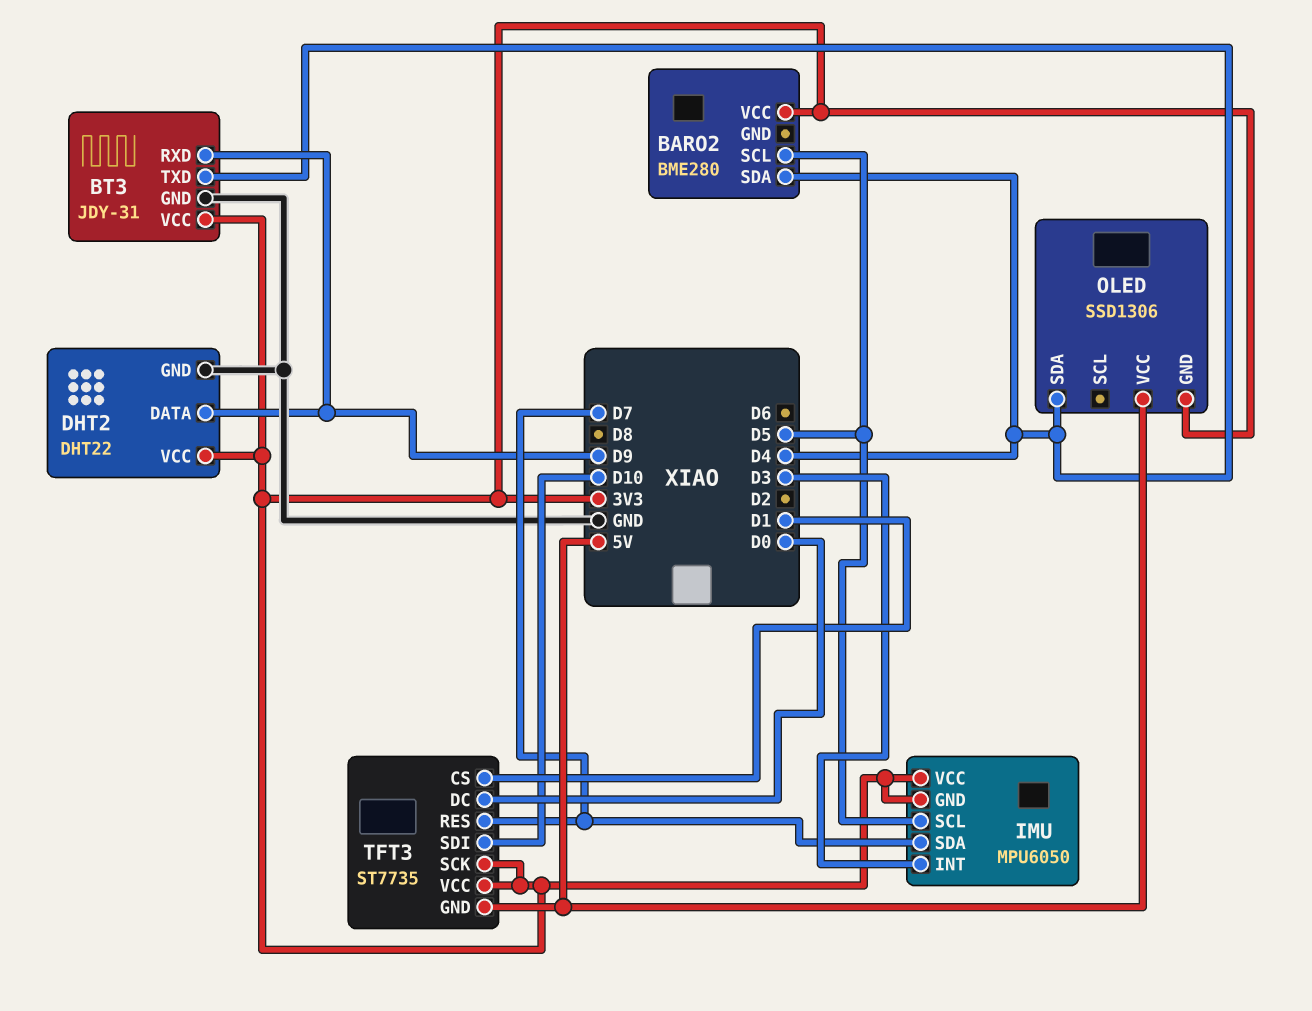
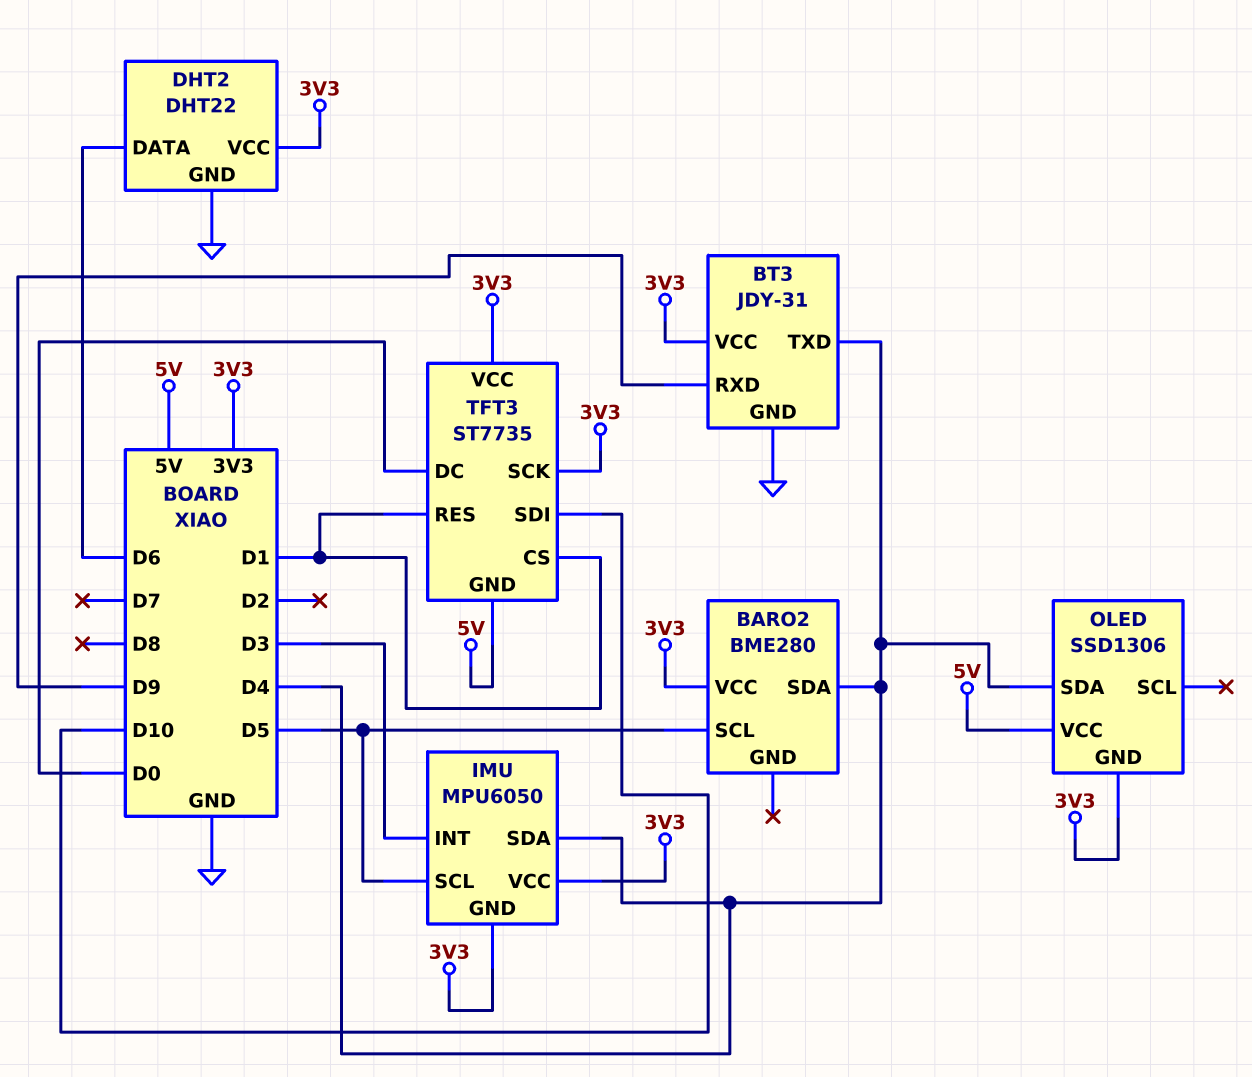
DHT2 pin DATA: D9 -> D6
IMU pin SDA: D7 -> D4
TFT3 pin RES: D7 -> D1

